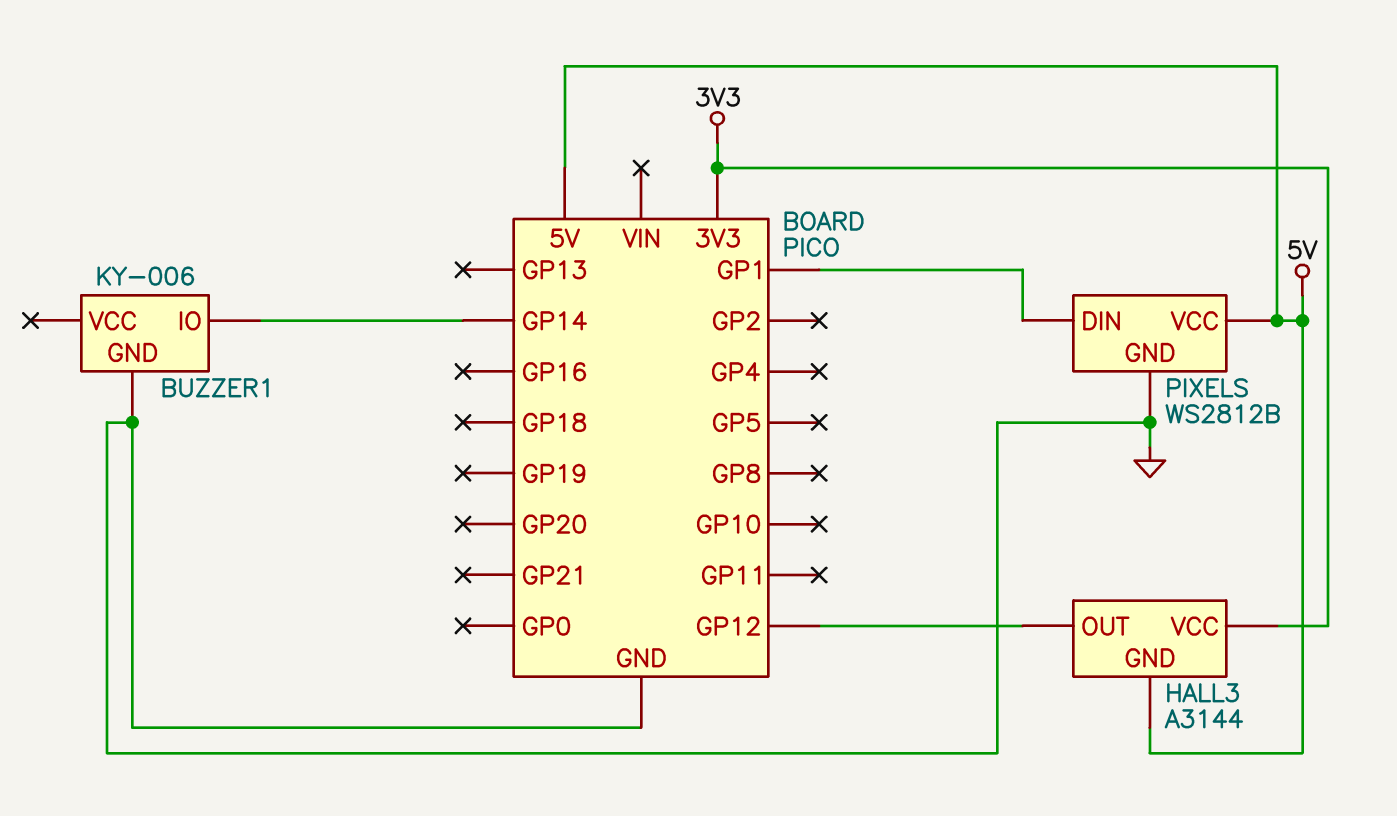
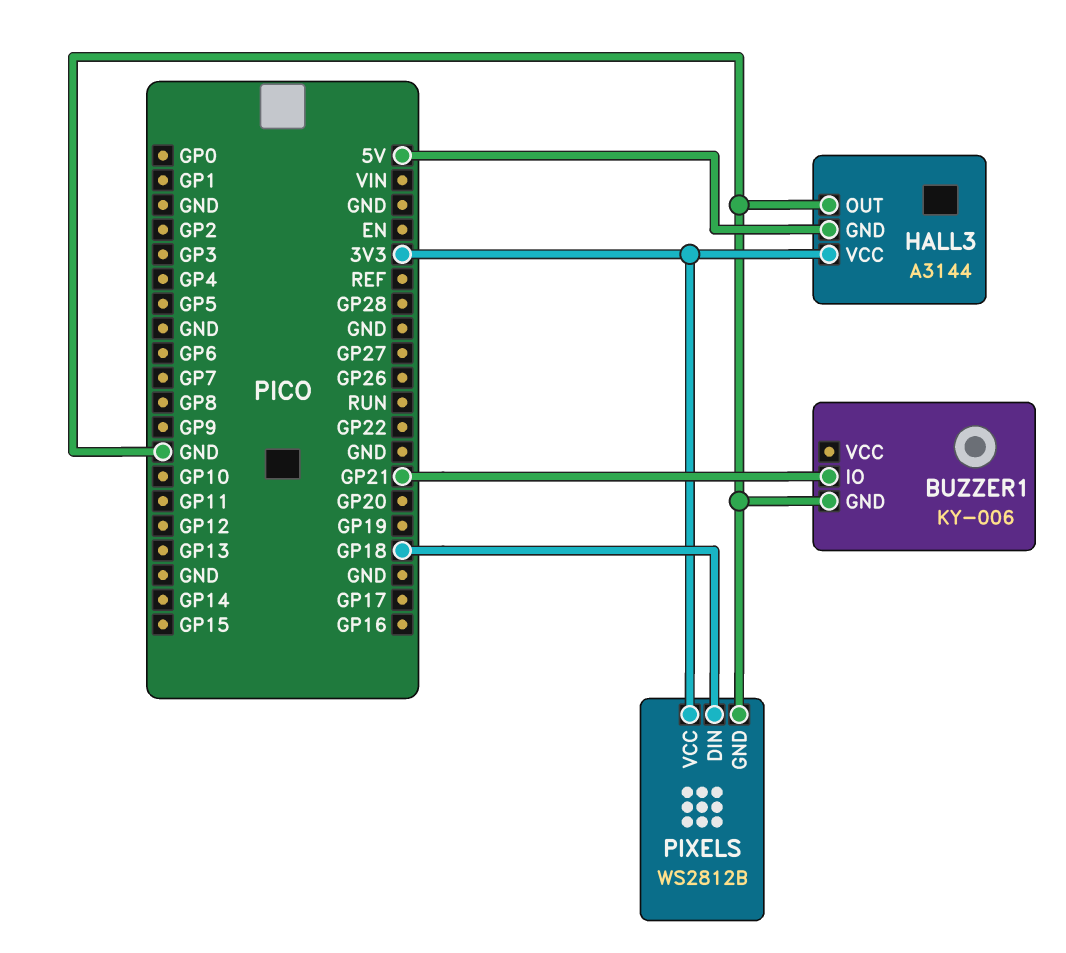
BUZZER1 pin IO: GP14 -> GP21
HALL3 pin OUT: GP12 -> GND
PIXELS pin DIN: GP1 -> GP18
PIXELS pin VCC: 5V -> 3V3

